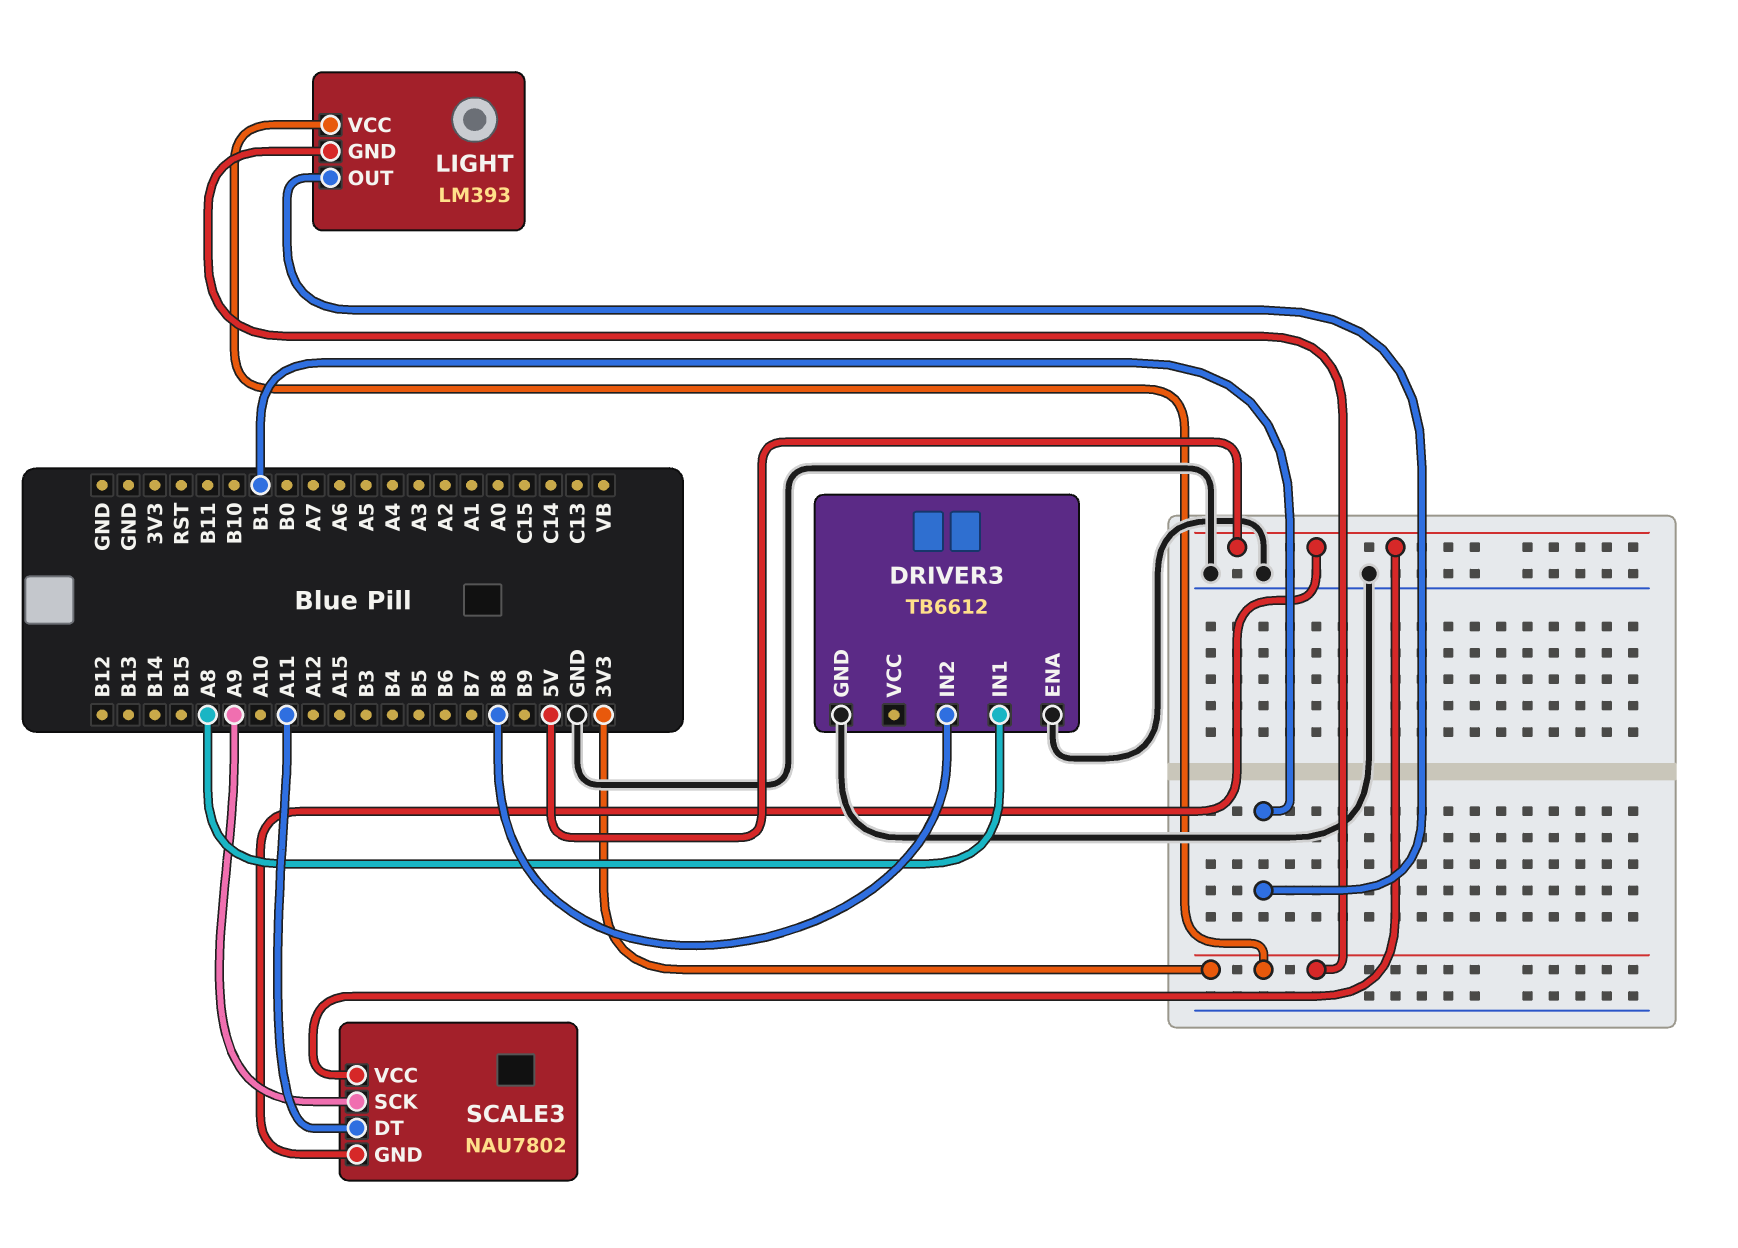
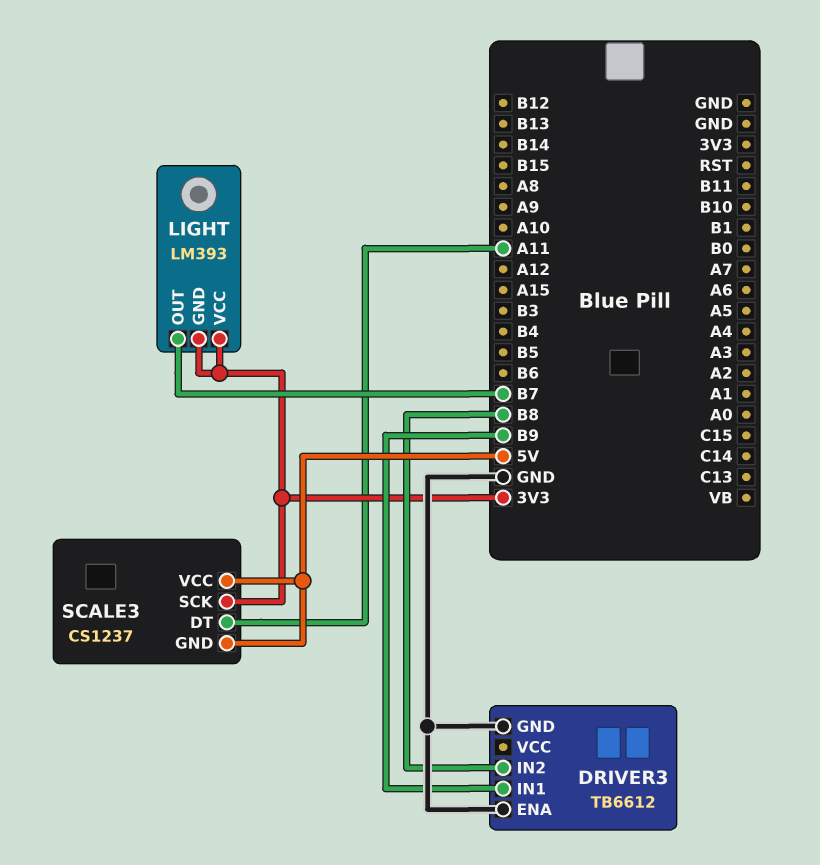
DRIVER3 pin IN1: A8 -> B9
LIGHT pin OUT: B1 -> B7
SCALE3: NAU7802 -> CS1237
SCALE3 pin SCK: A9 -> 3V3

